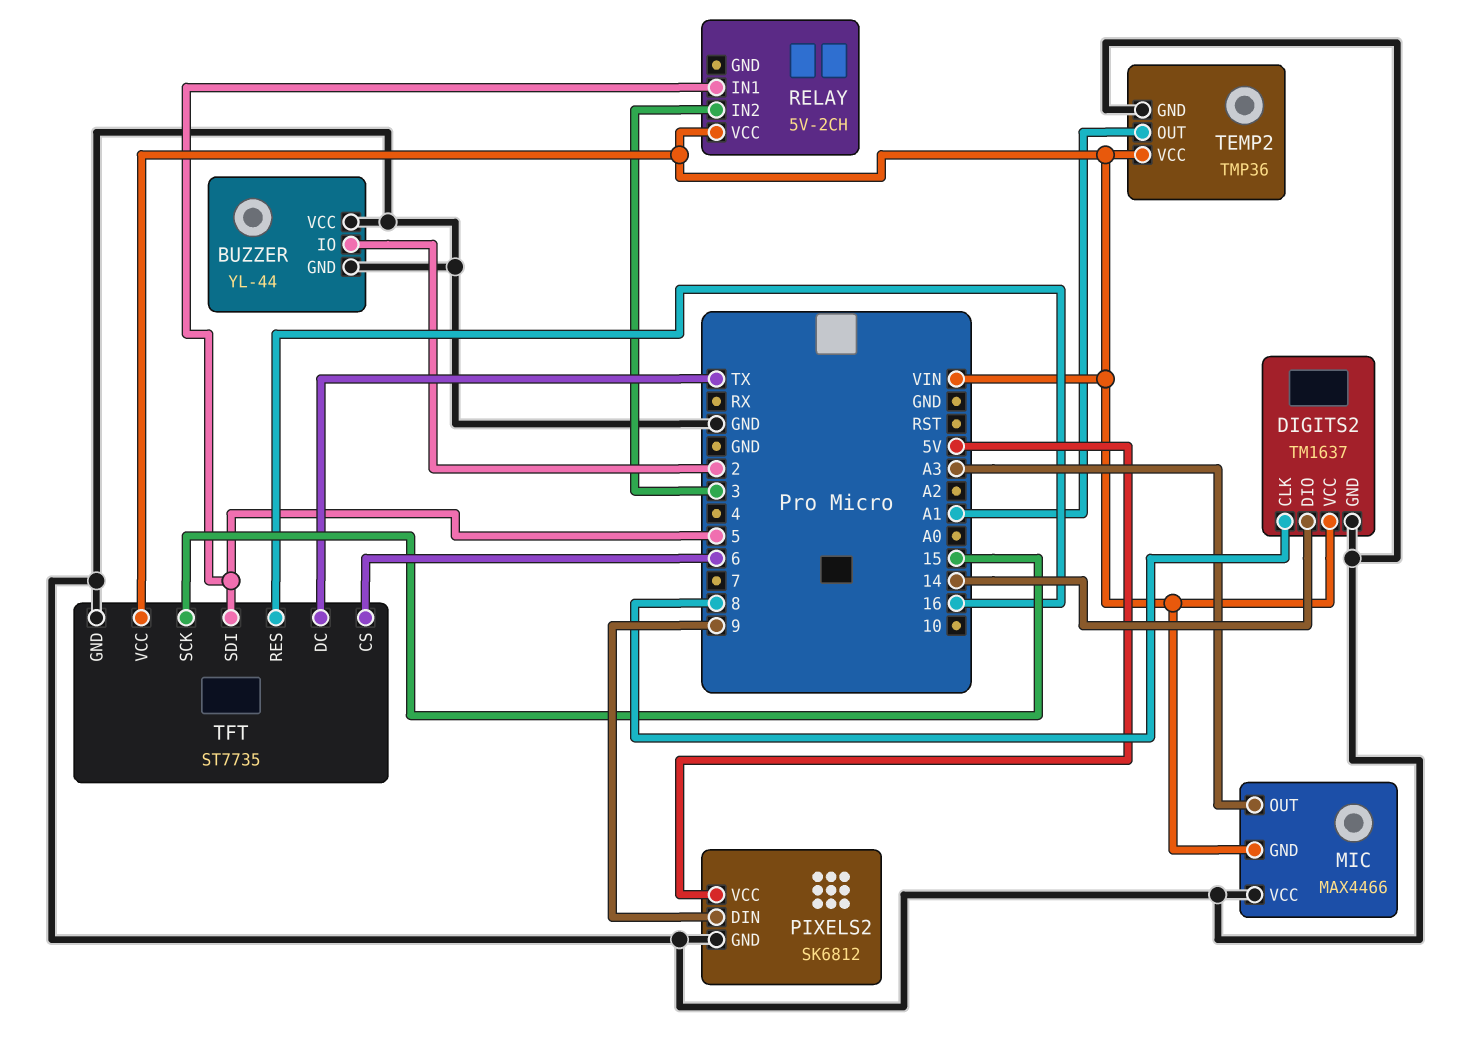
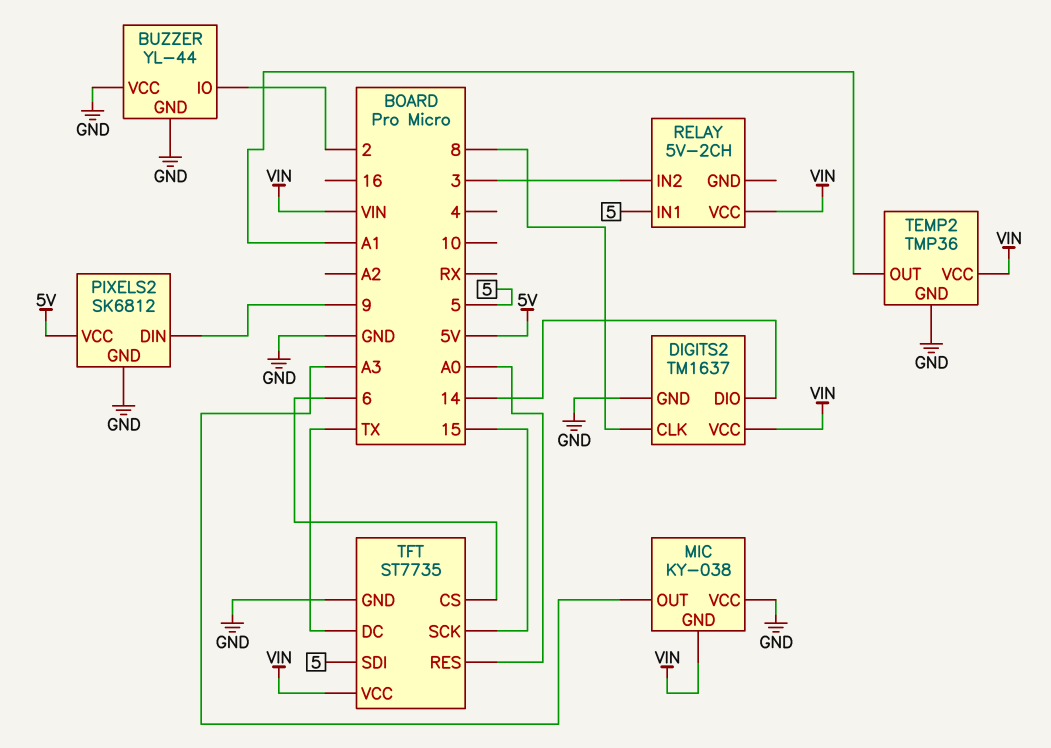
MIC: MAX4466 -> KY-038
TFT pin RES: 16 -> A0

